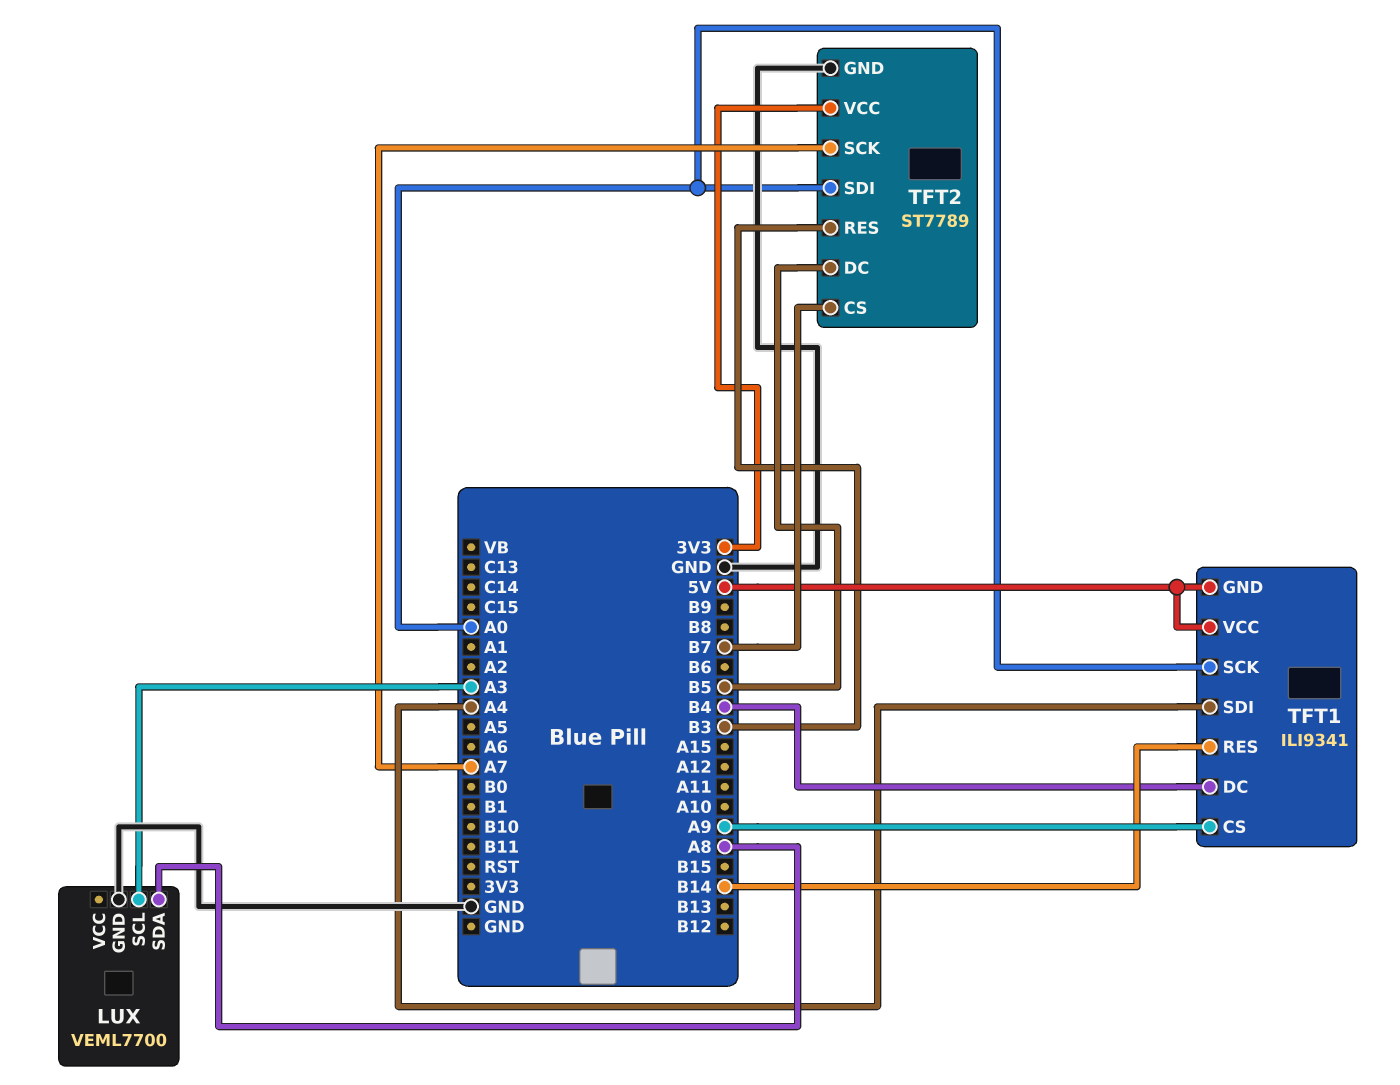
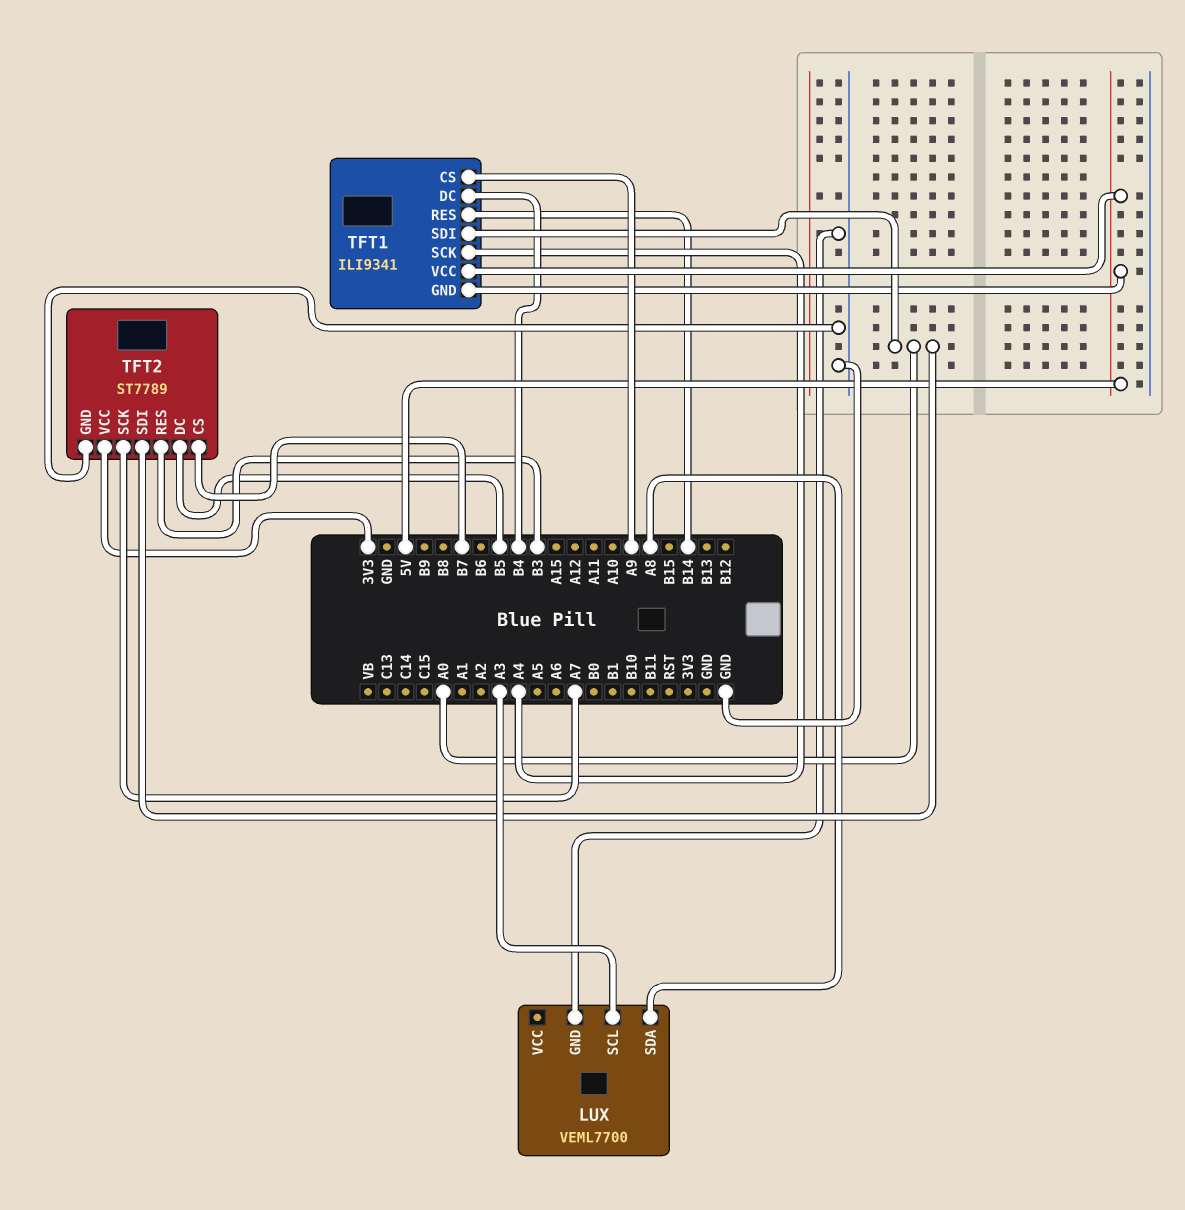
TFT1 pin SCK: A0 -> A4
TFT1 pin SDI: A4 -> A0

